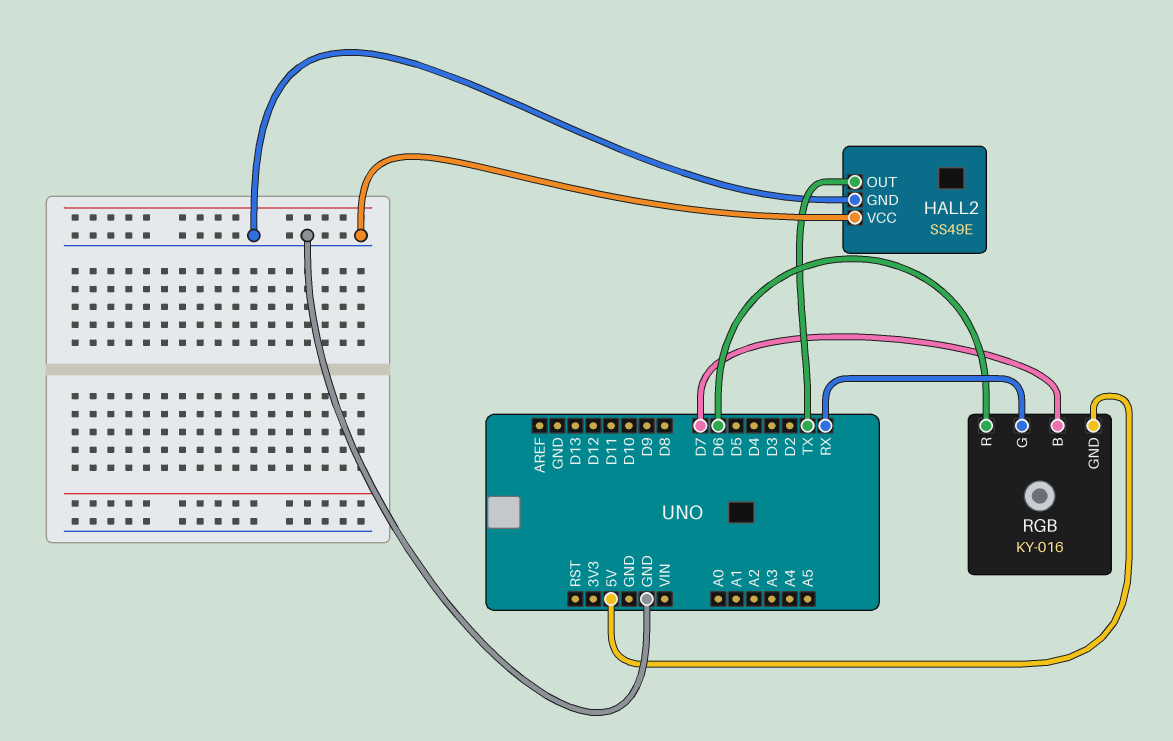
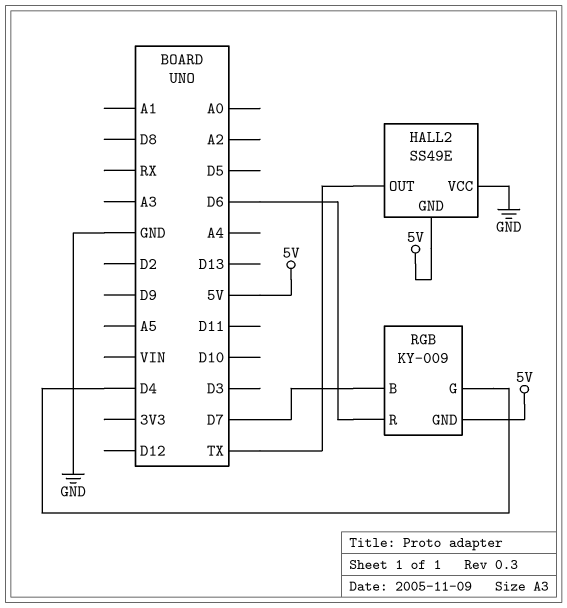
HALL2 pin GND: GND -> 5V
RGB: KY-016 -> KY-009
RGB pin G: RX -> D4

